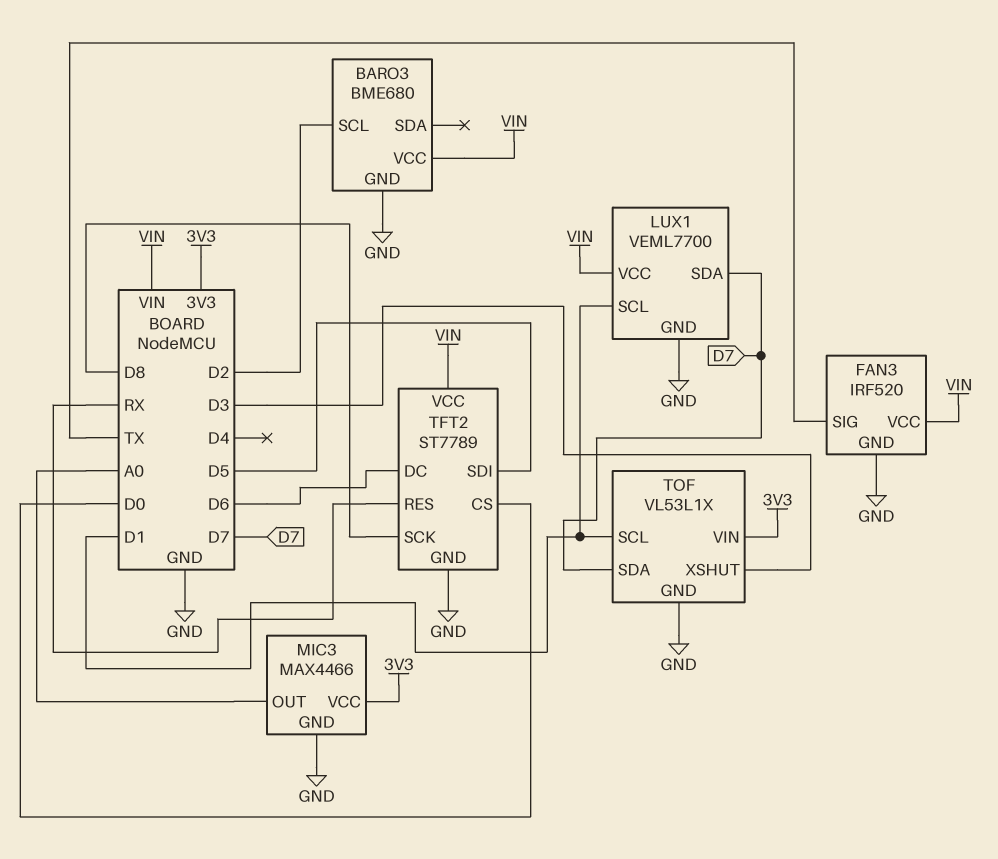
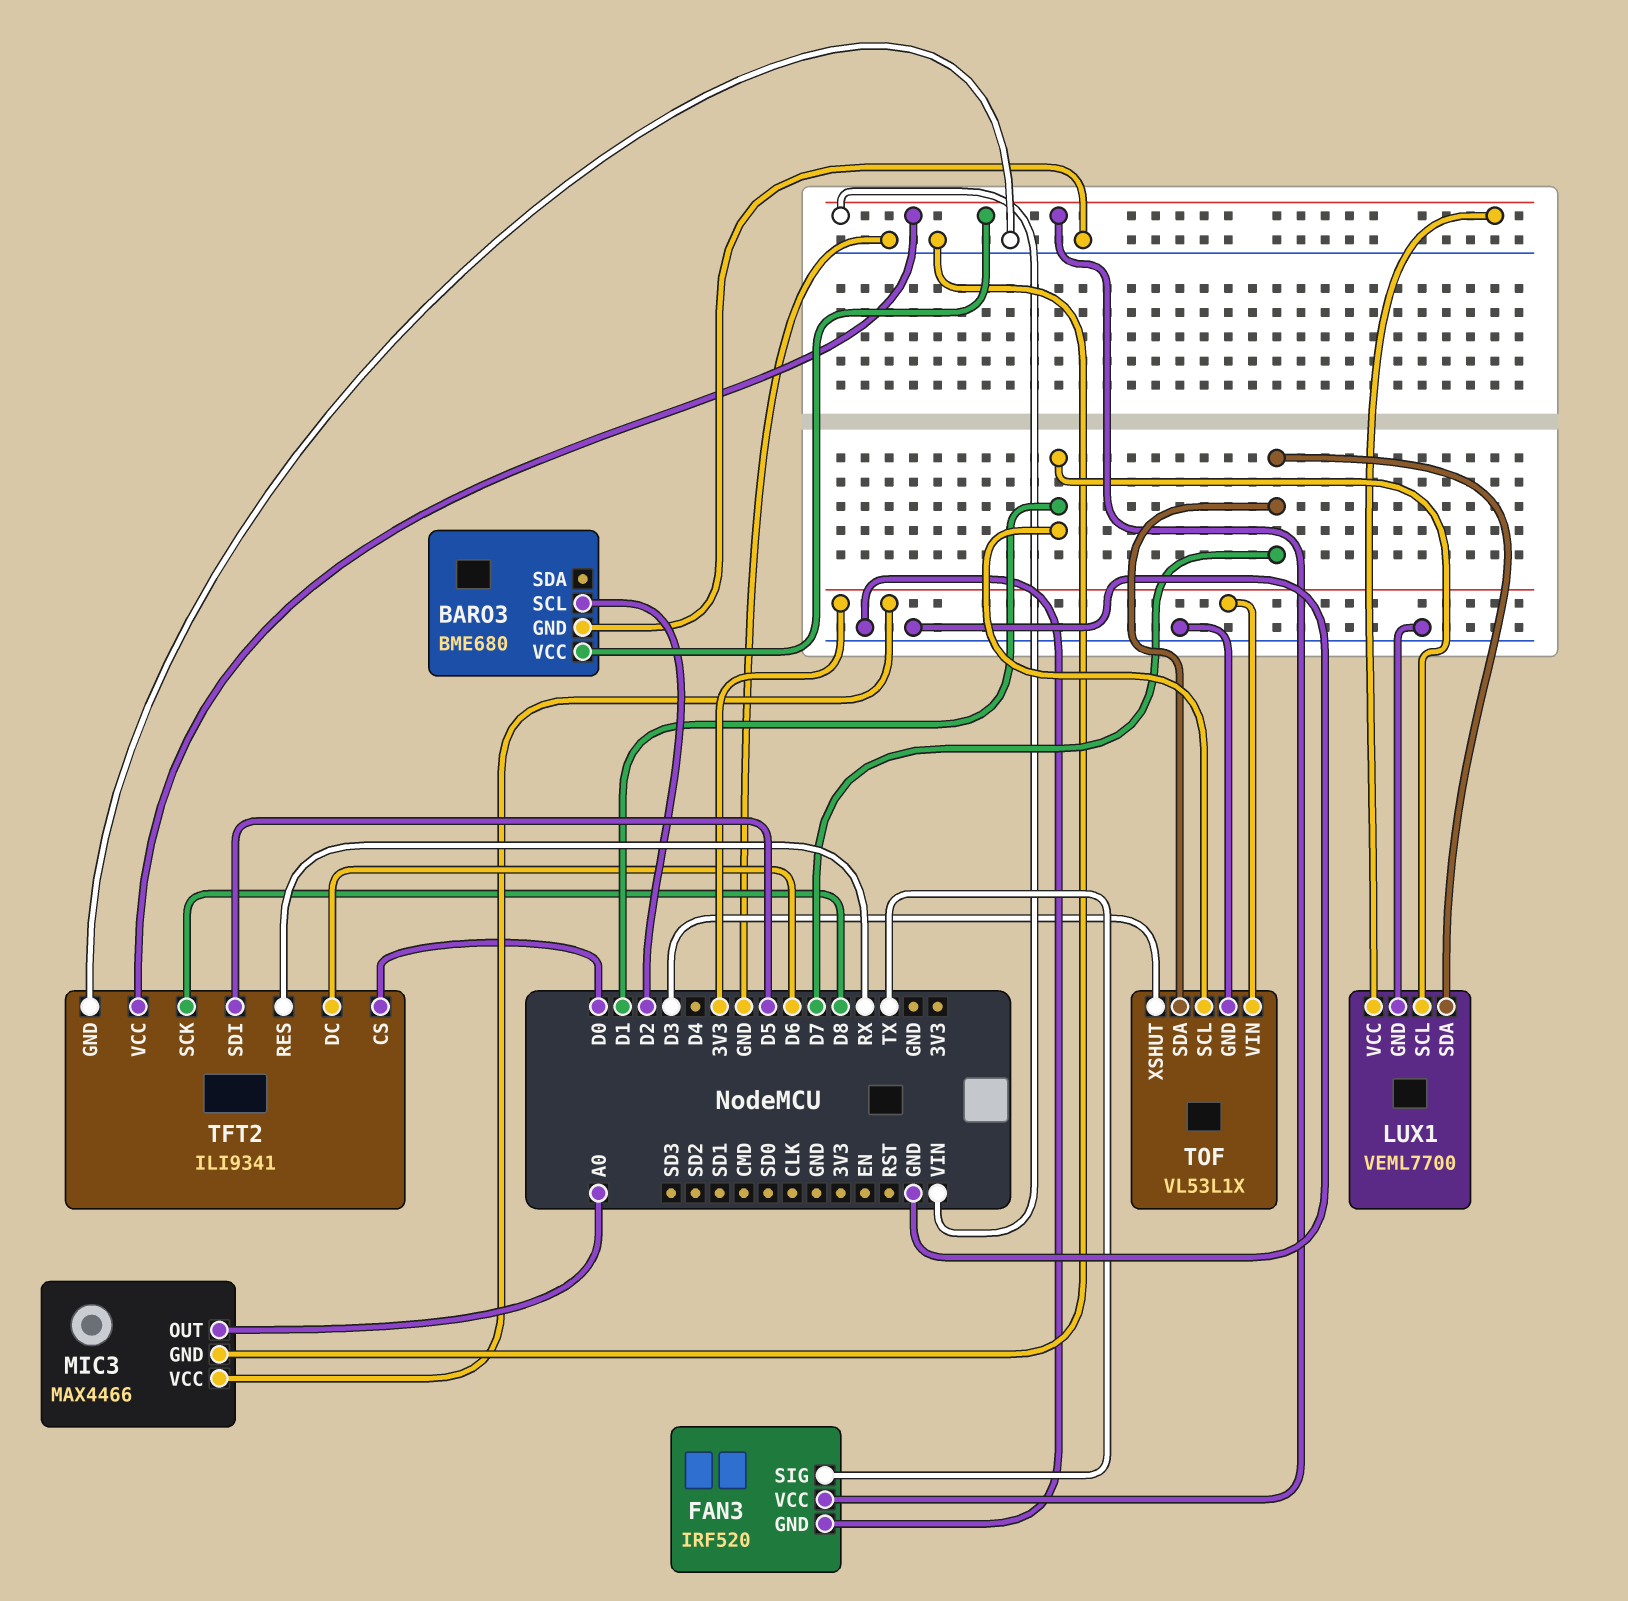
TFT2: ST7789 -> ILI9341

